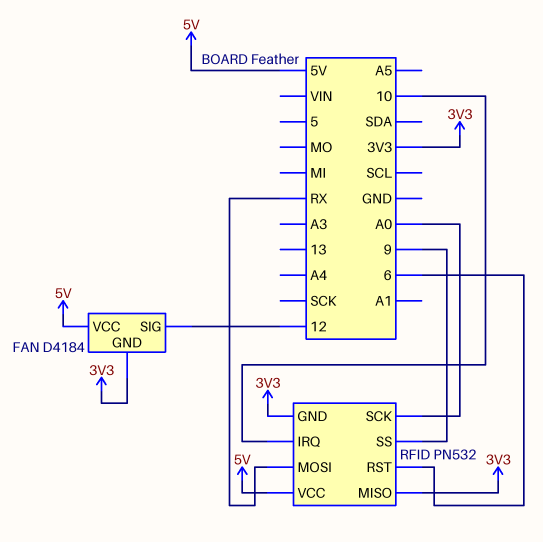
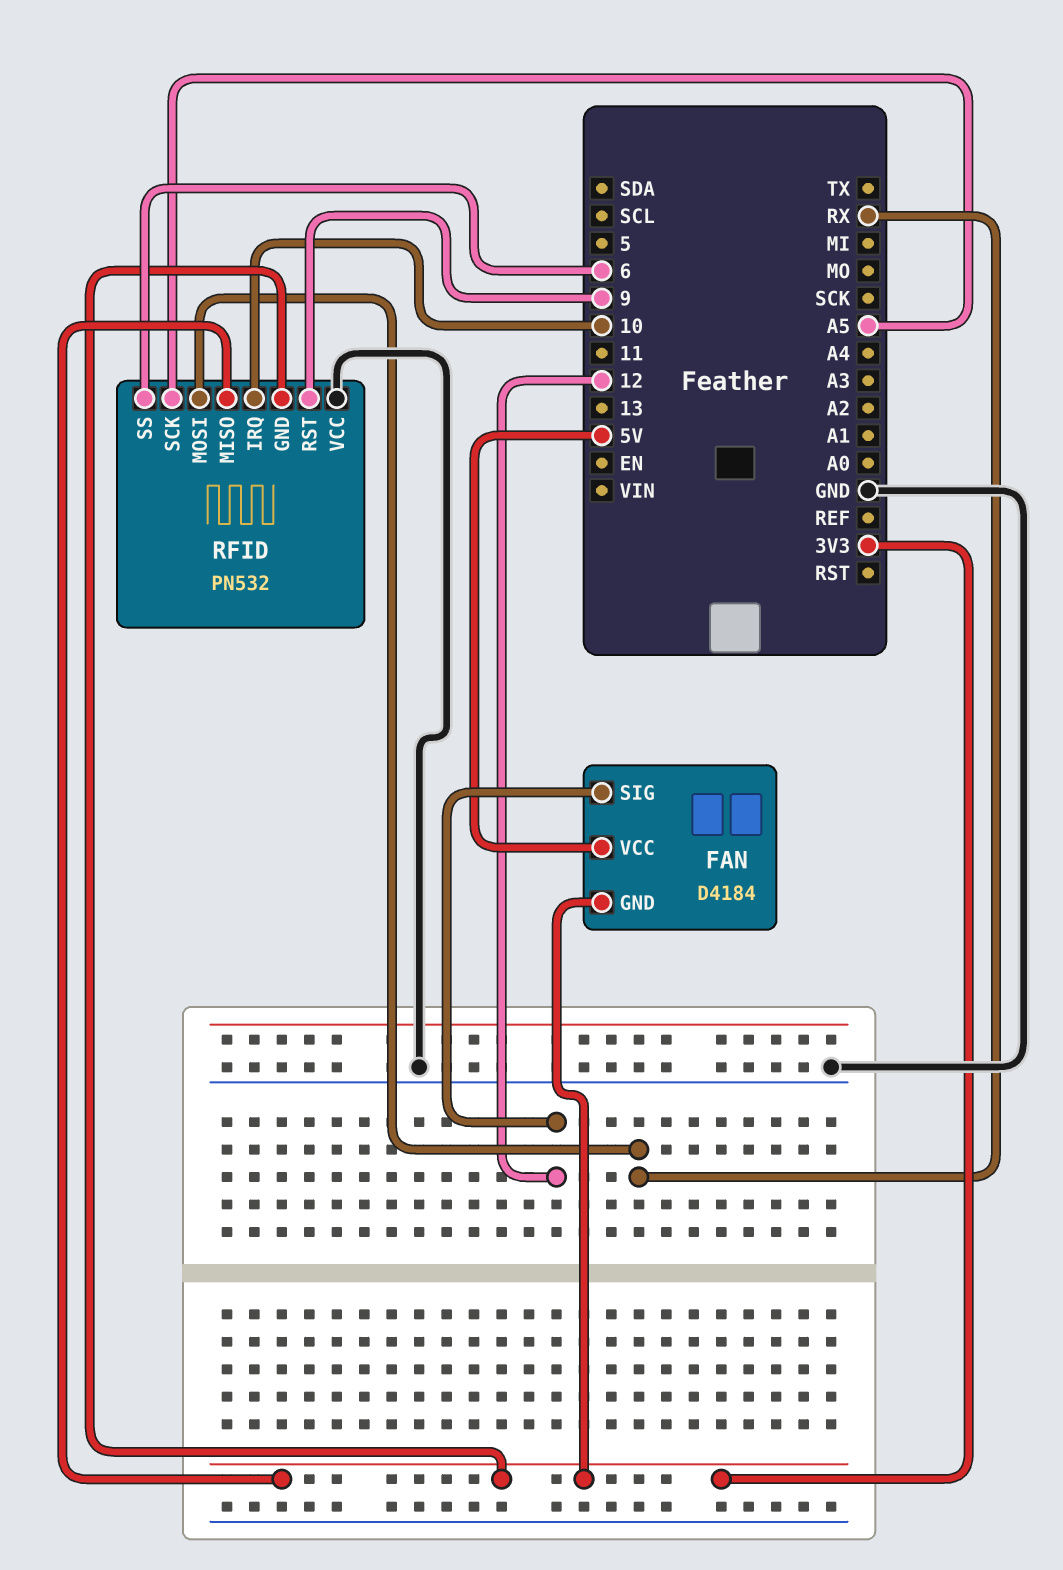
RFID pin RST: 6 -> 9
RFID pin SCK: A0 -> A5
RFID pin SS: 9 -> 6
RFID pin VCC: 5V -> GND

